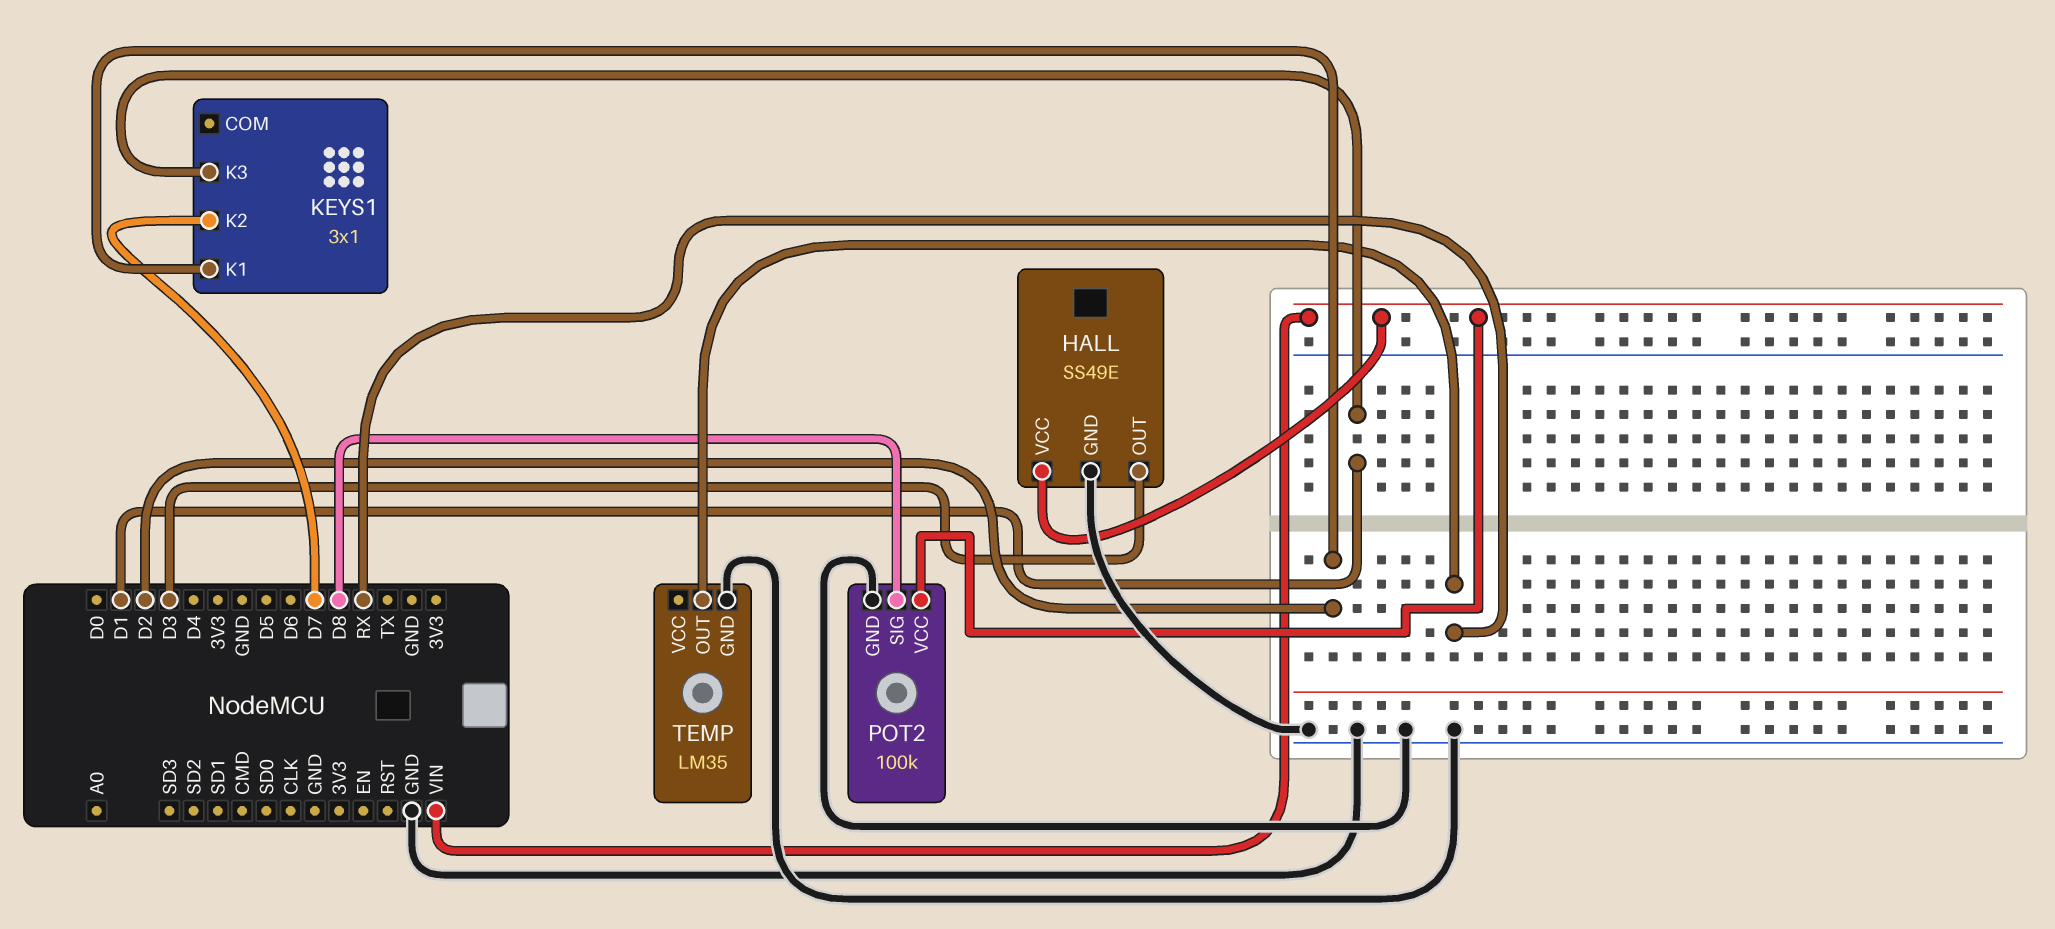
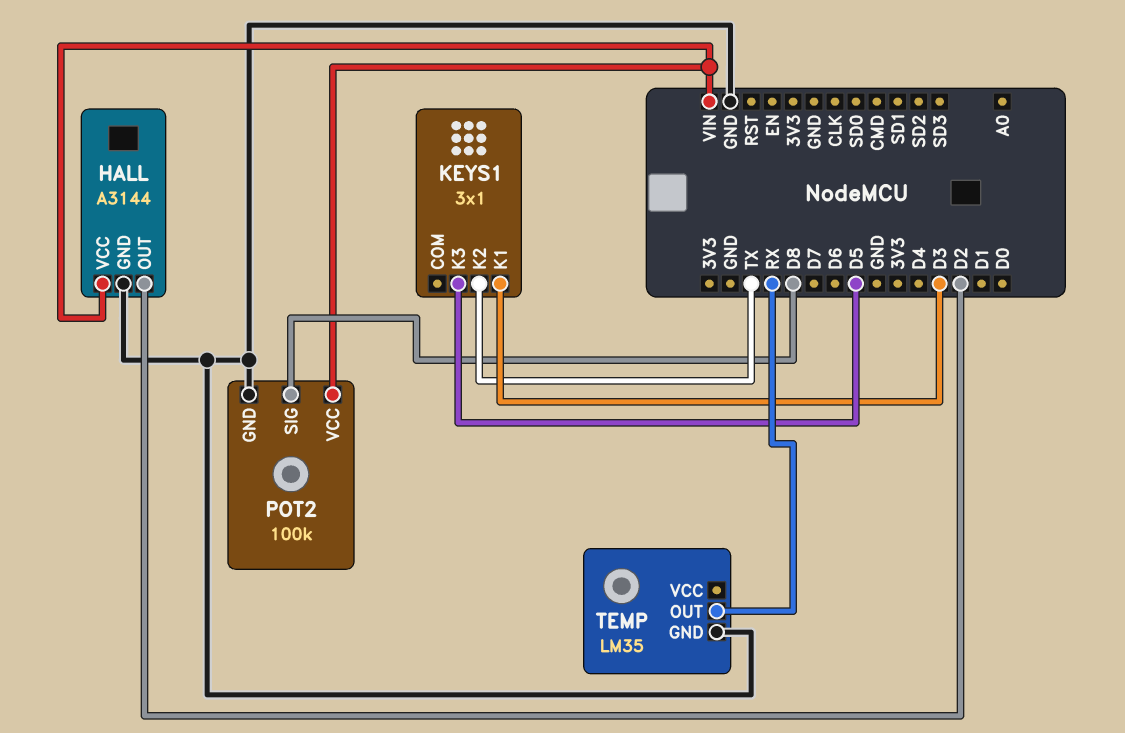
HALL: SS49E -> A3144
HALL pin OUT: D3 -> D2
KEYS1 pin K1: D2 -> D3
KEYS1 pin K2: D7 -> TX
KEYS1 pin K3: D1 -> D5

